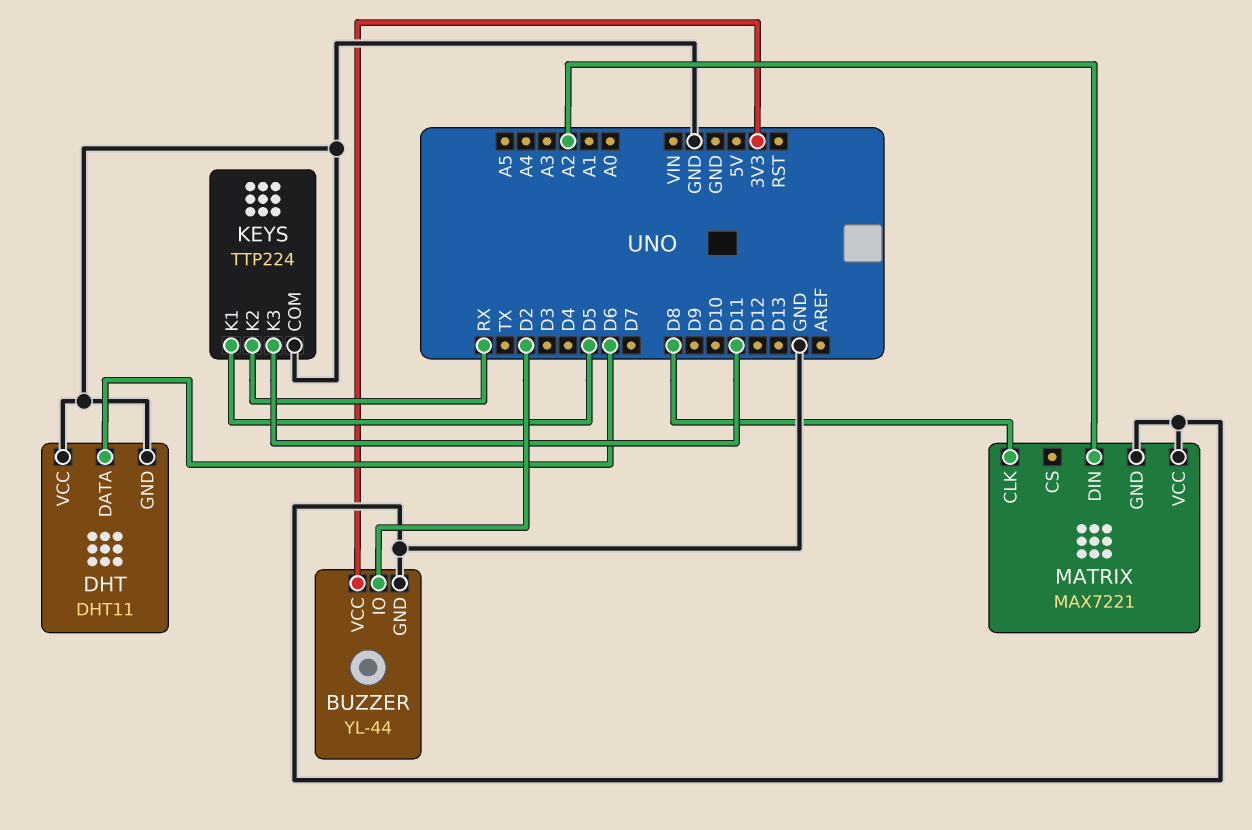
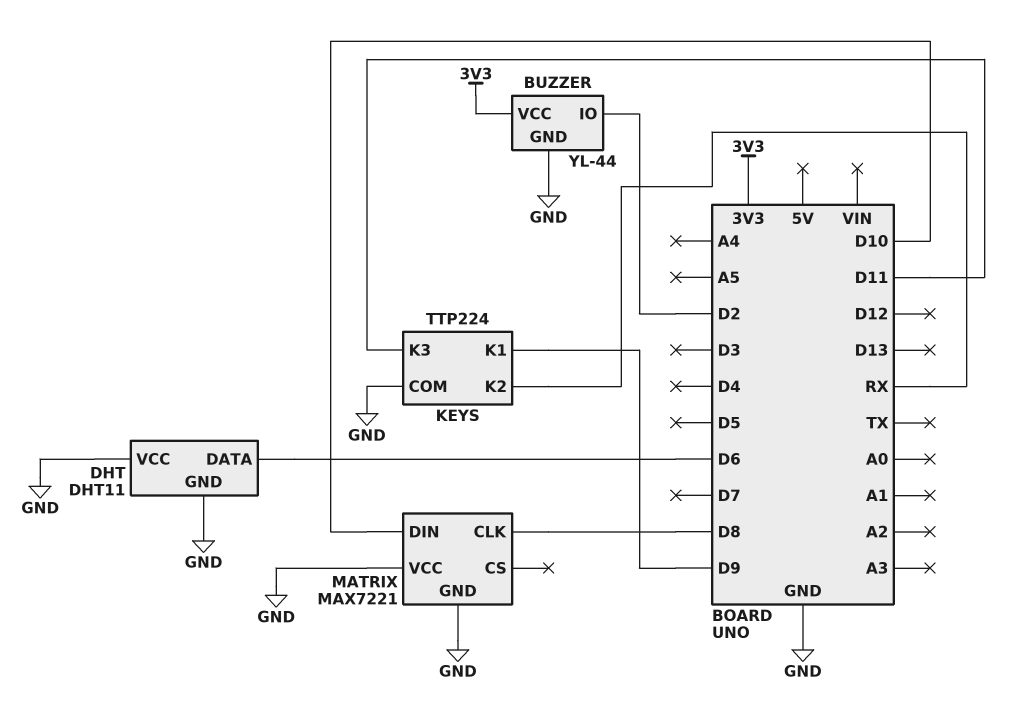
KEYS pin K1: D5 -> D9
MATRIX pin DIN: A2 -> D10

